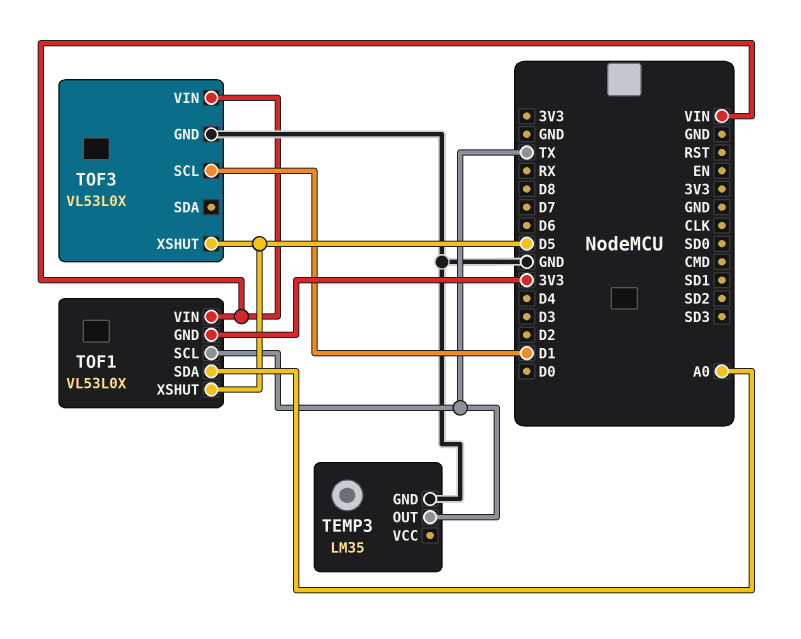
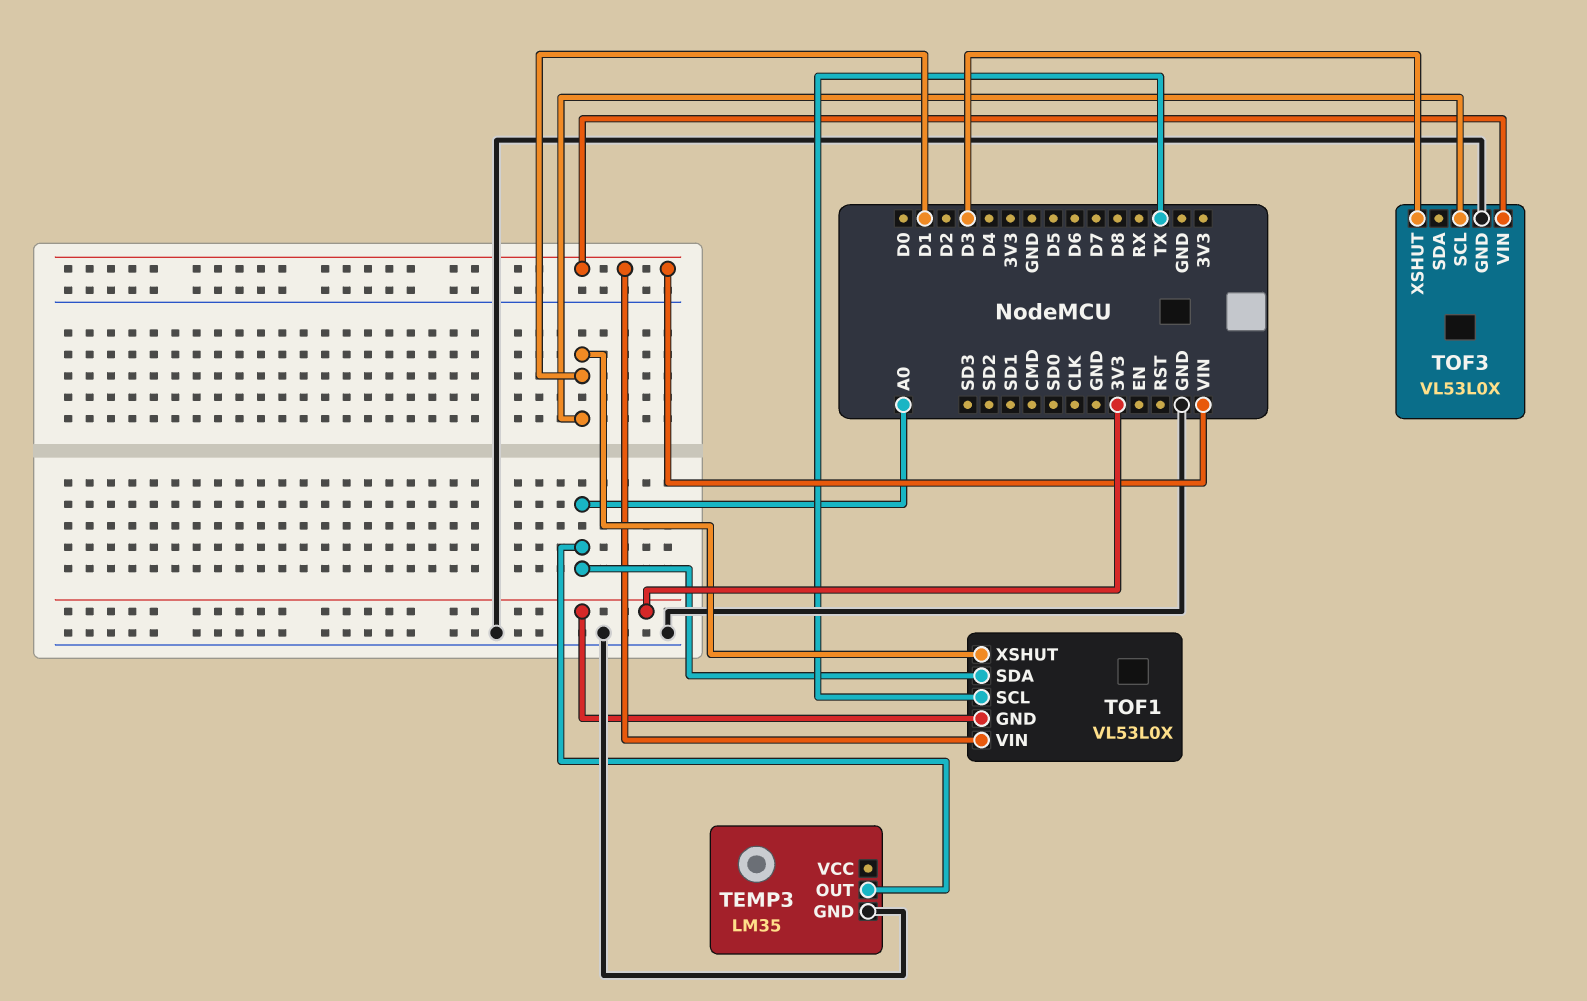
TEMP3 pin OUT: TX -> A0
TOF1 pin XSHUT: D5 -> D1
TOF3 pin XSHUT: D5 -> D3

